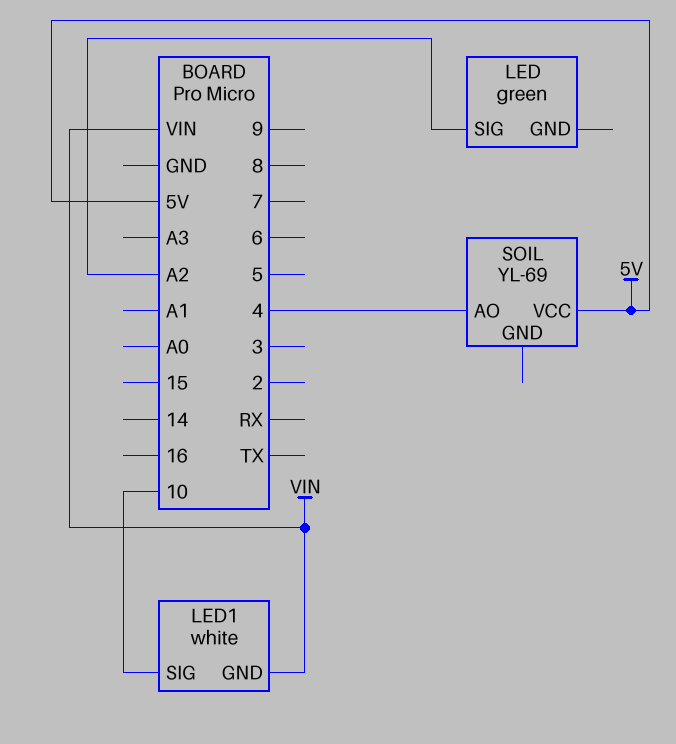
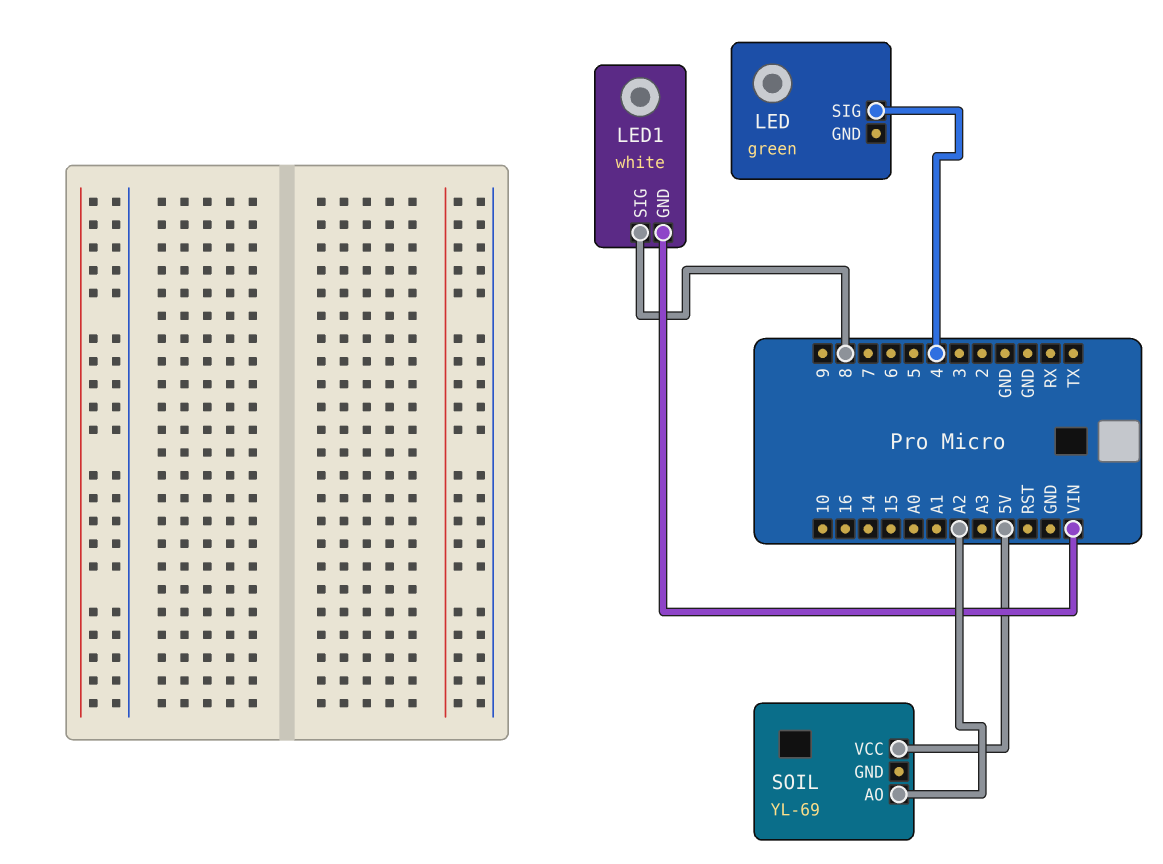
LED pin SIG: A2 -> 4
LED1 pin SIG: 10 -> 8
SOIL pin AO: 4 -> A2

